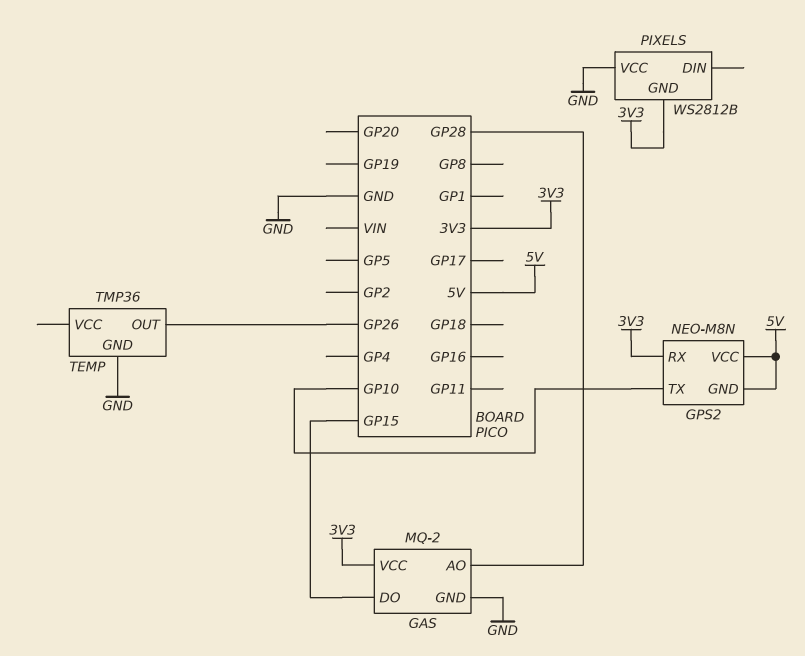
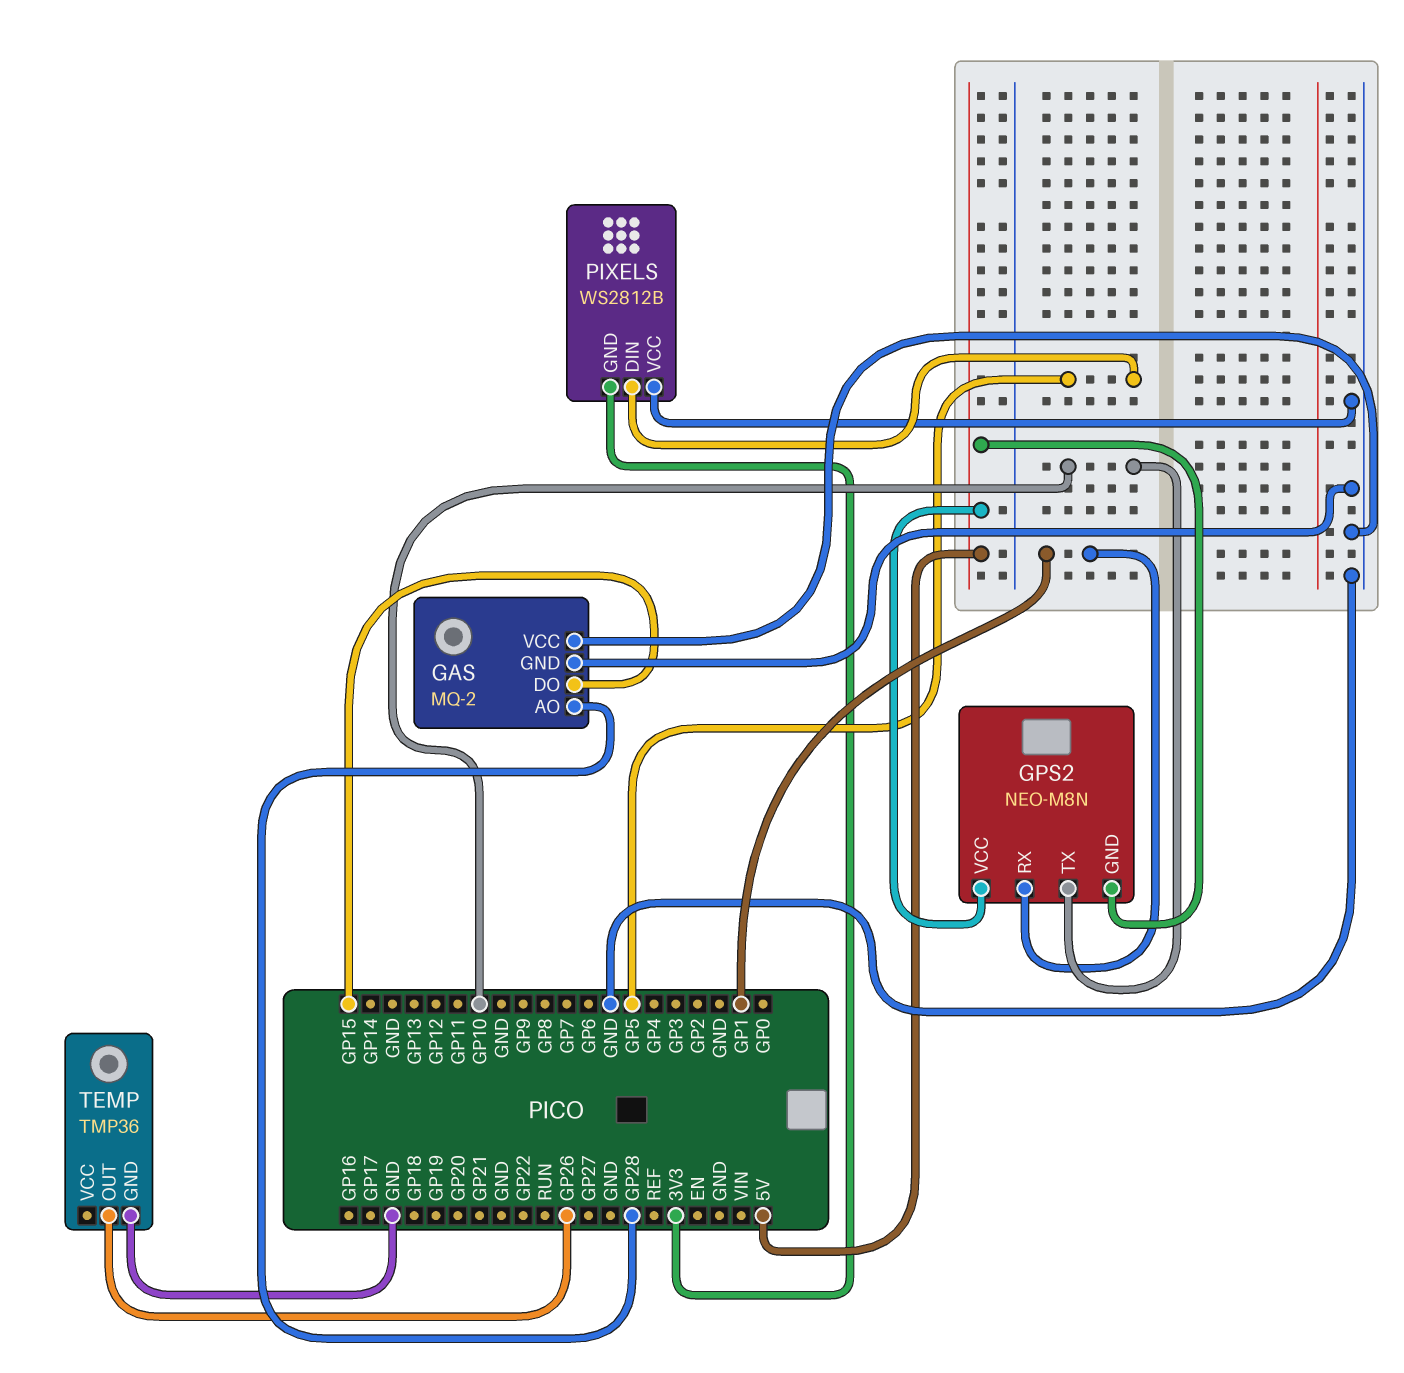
GAS pin VCC: 3V3 -> GND
GPS2 pin RX: 3V3 -> GP1
PIXELS pin DIN: none -> GP5

